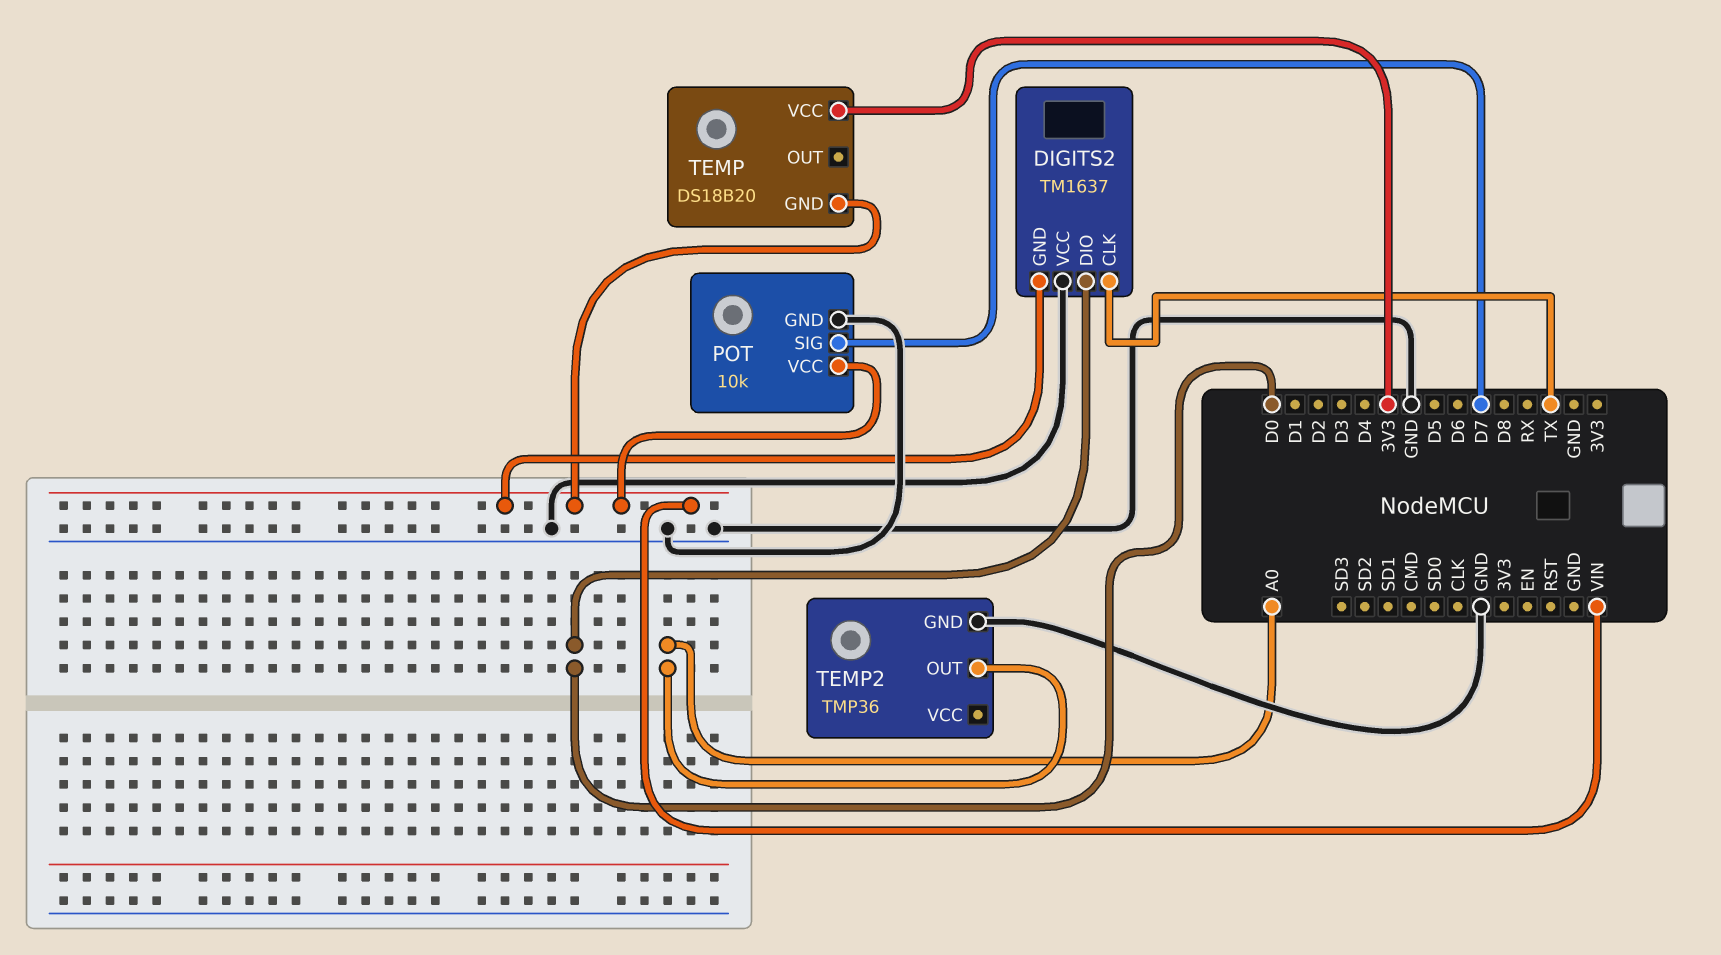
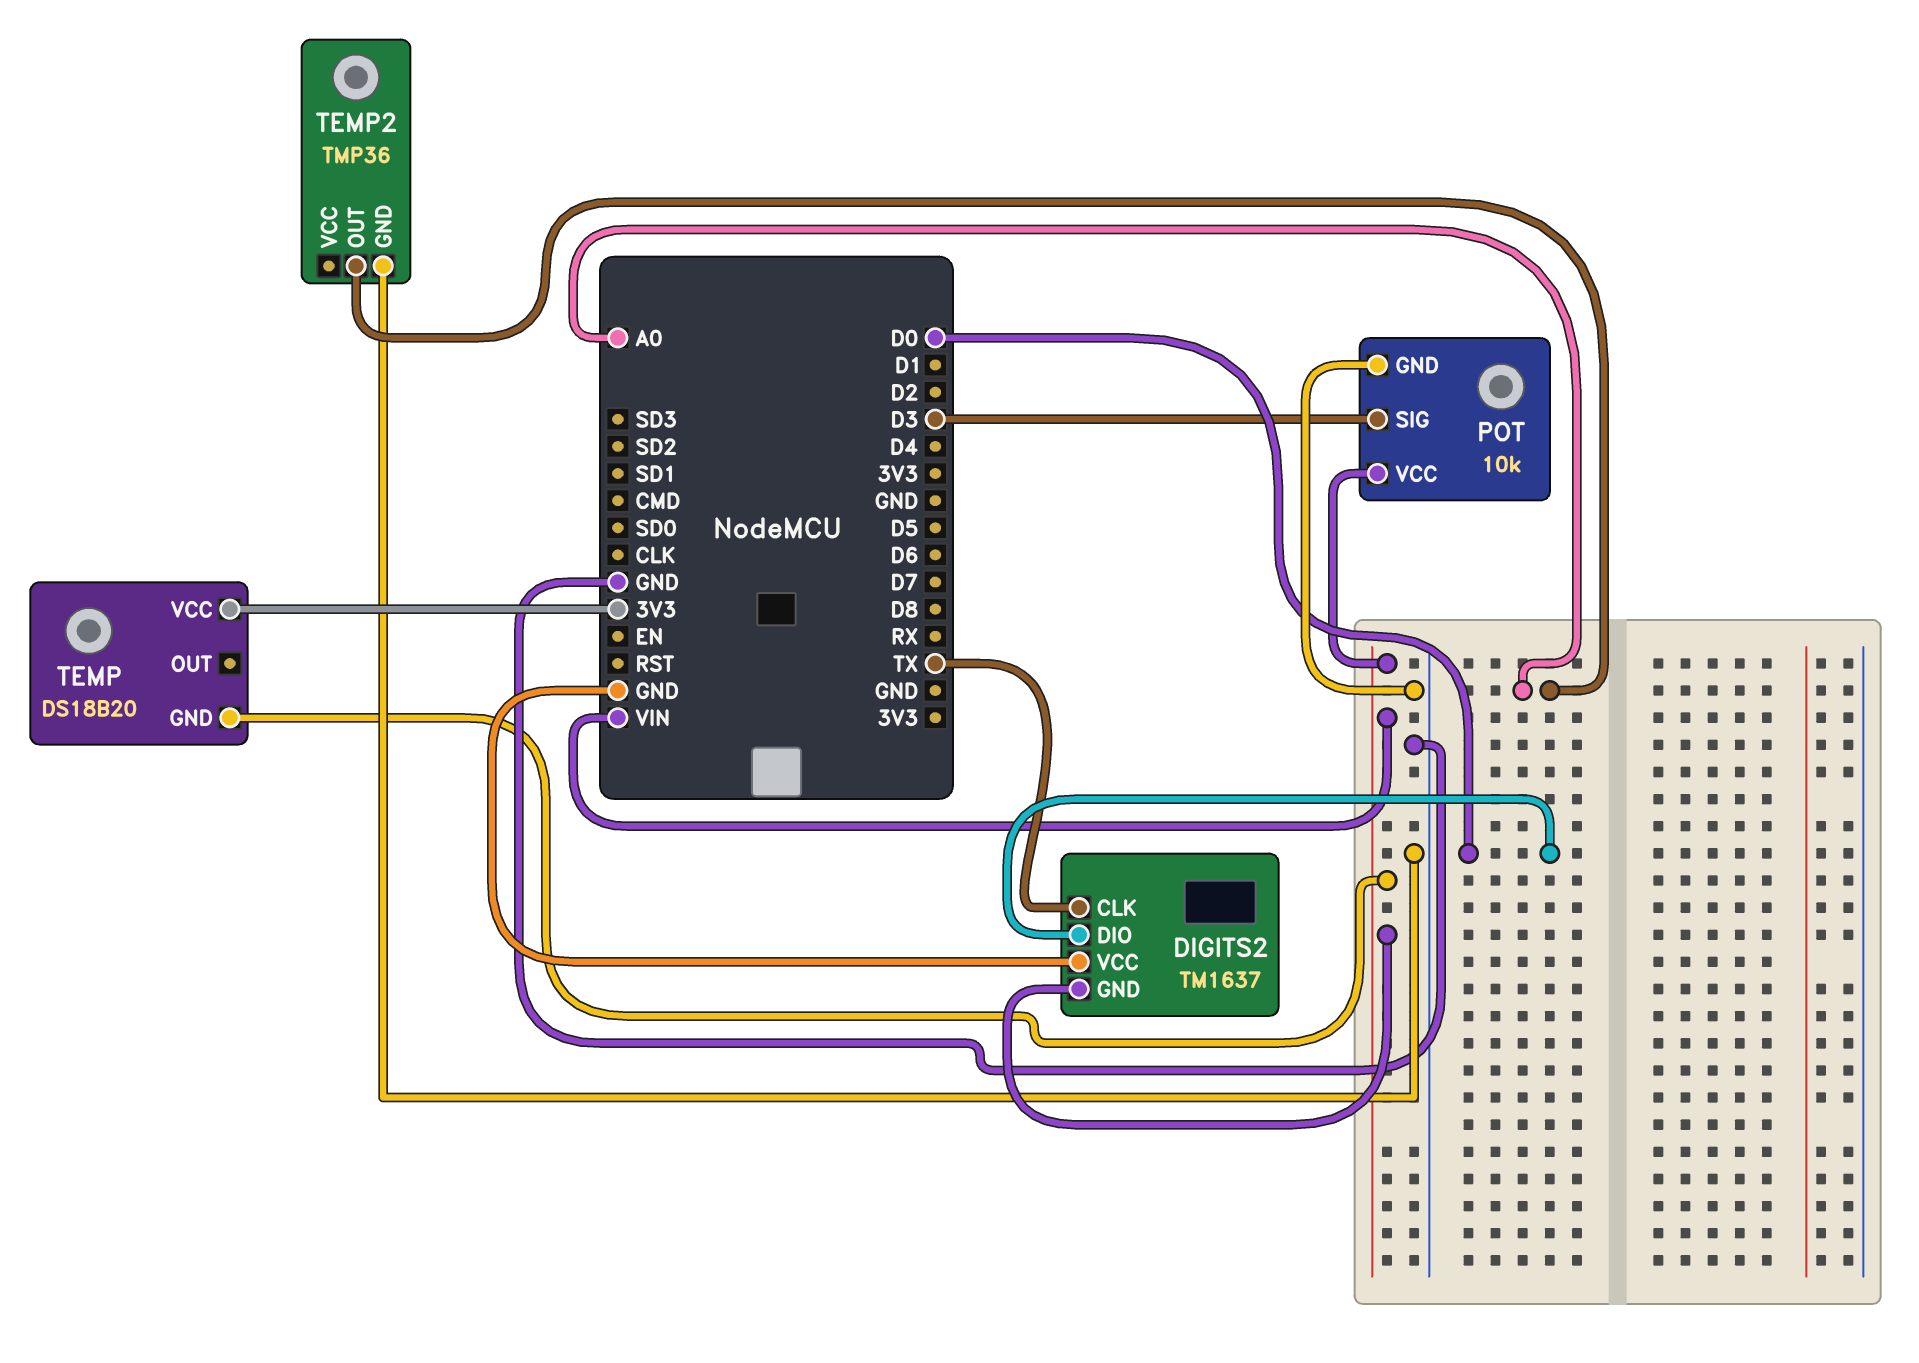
POT pin SIG: D7 -> D3

